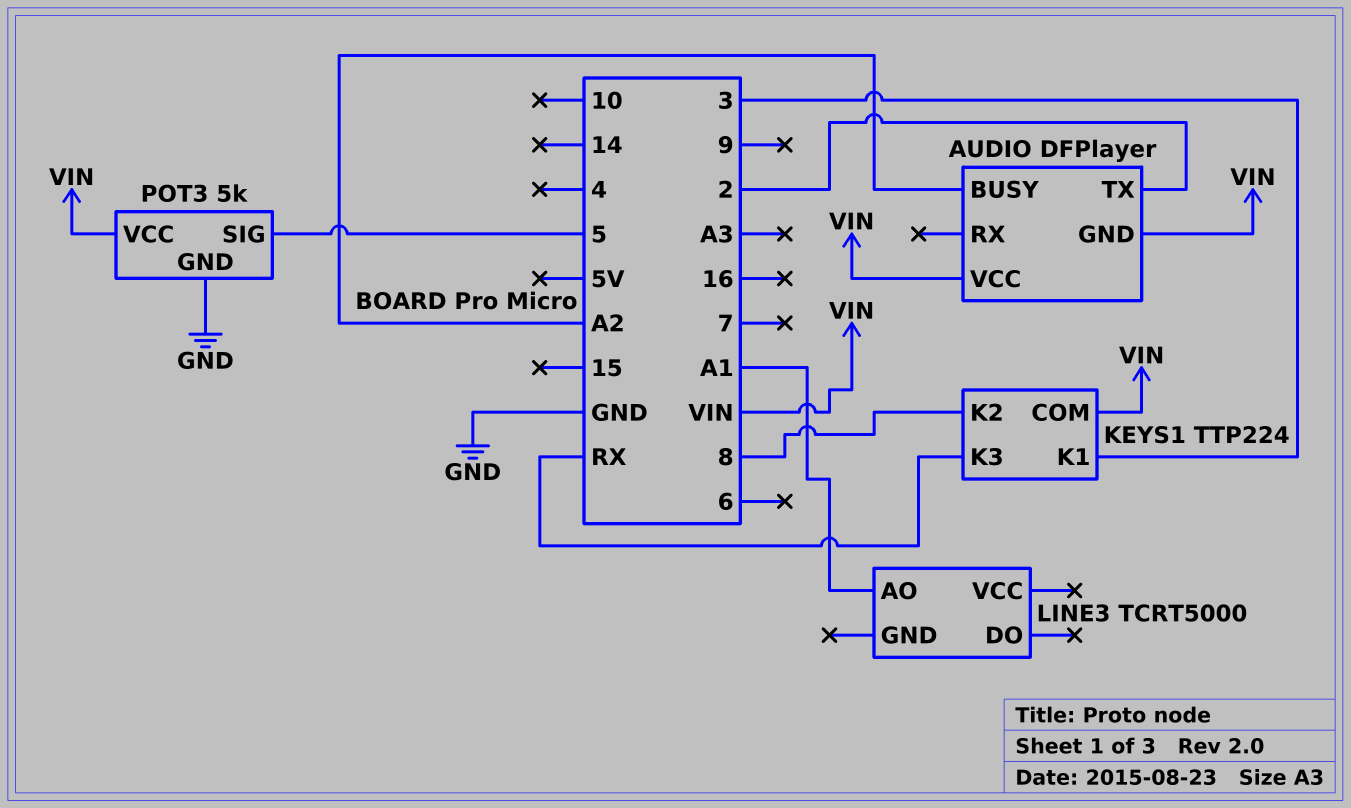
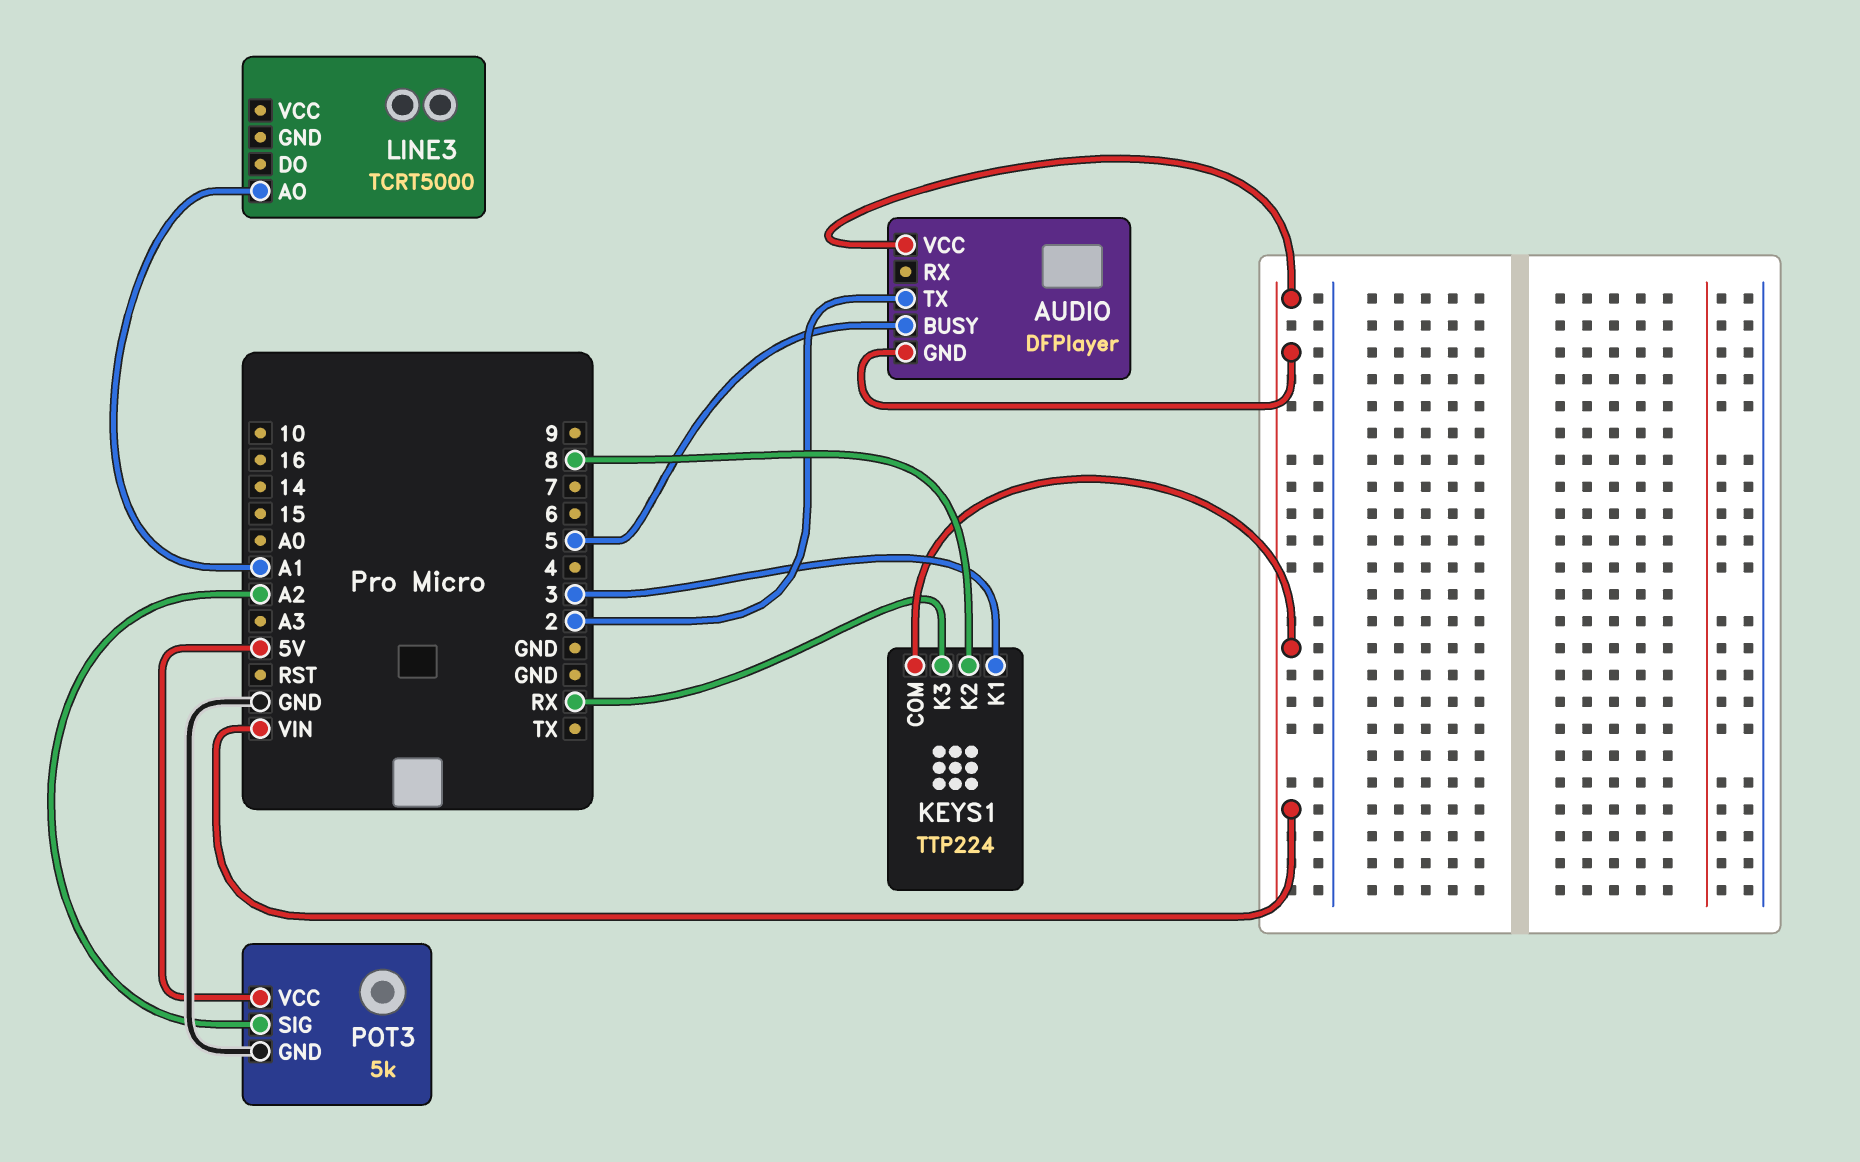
AUDIO pin BUSY: A2 -> 5
POT3 pin SIG: 5 -> A2
POT3 pin VCC: VIN -> 5V

